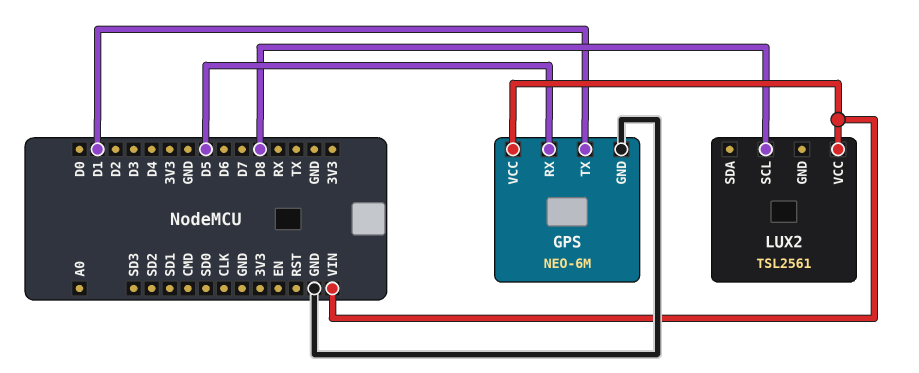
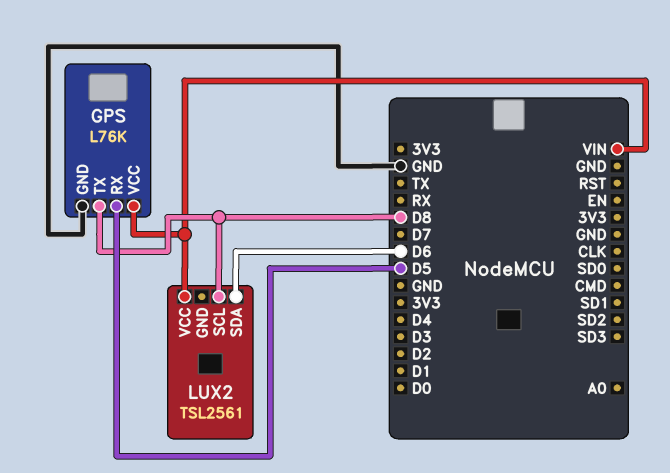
GPS: NEO-6M -> L76K
GPS pin TX: D1 -> D8
LUX2 pin SDA: none -> D6

